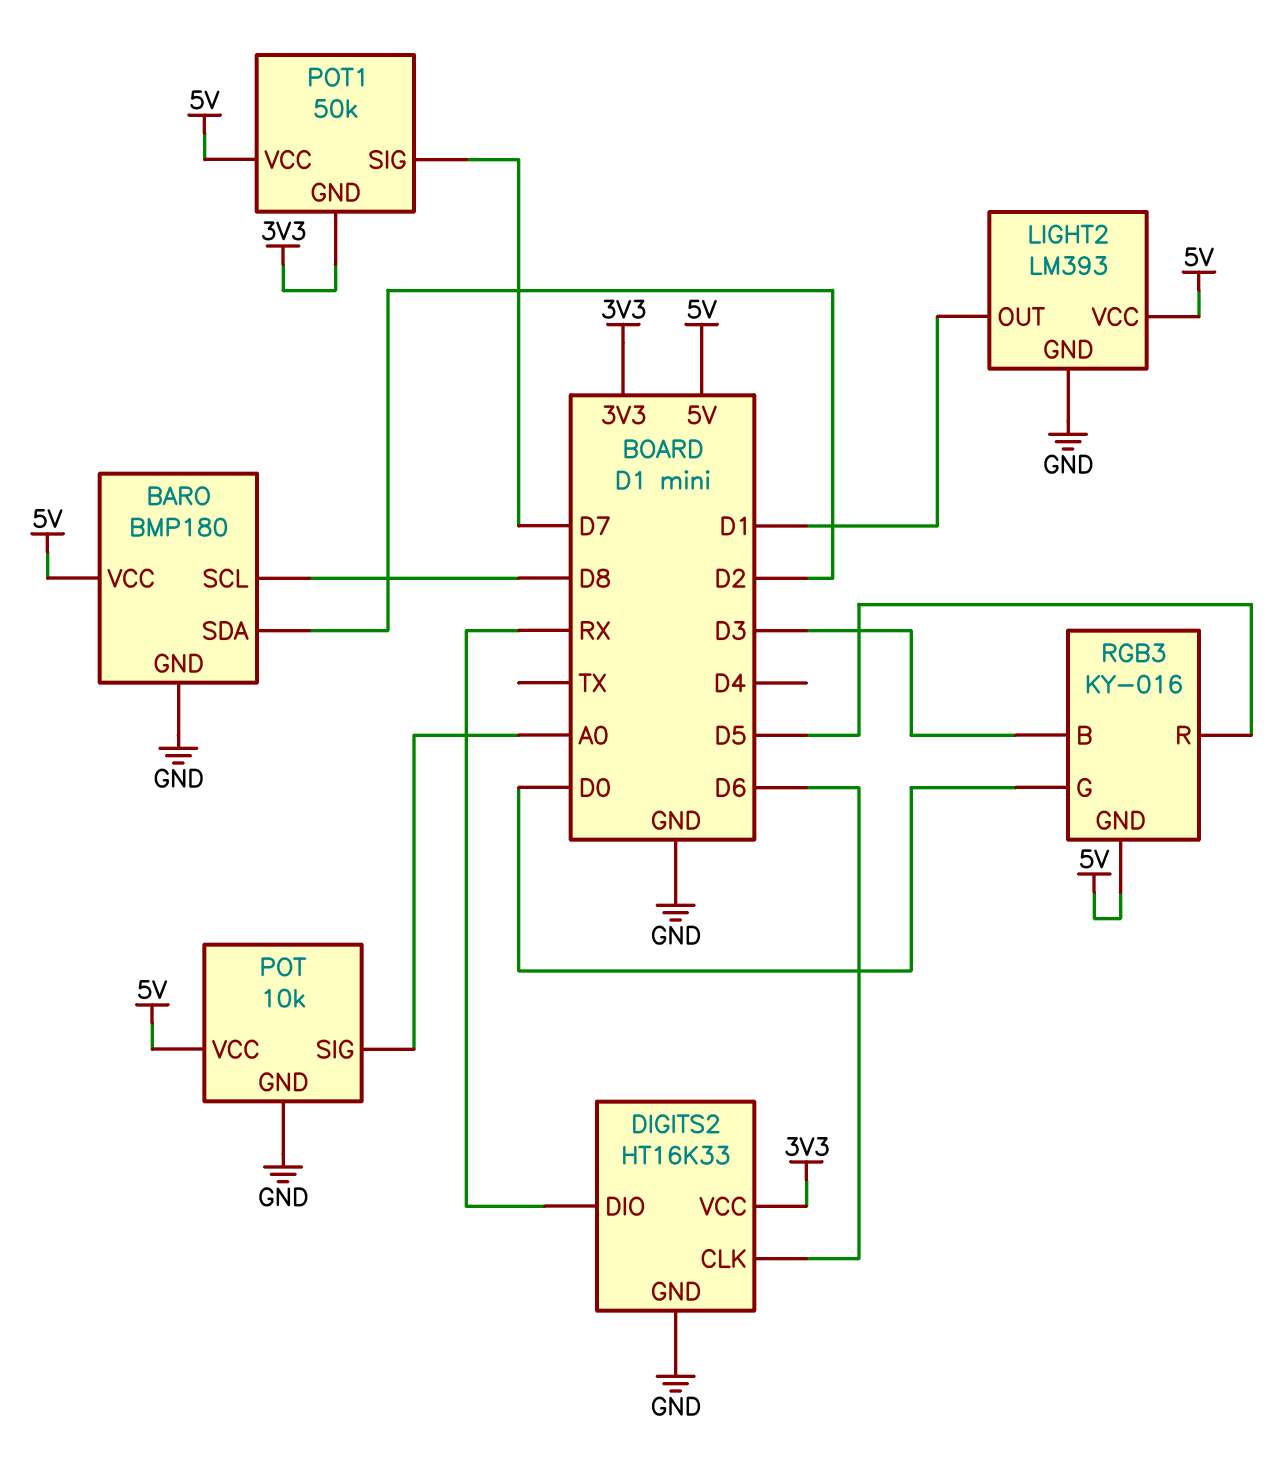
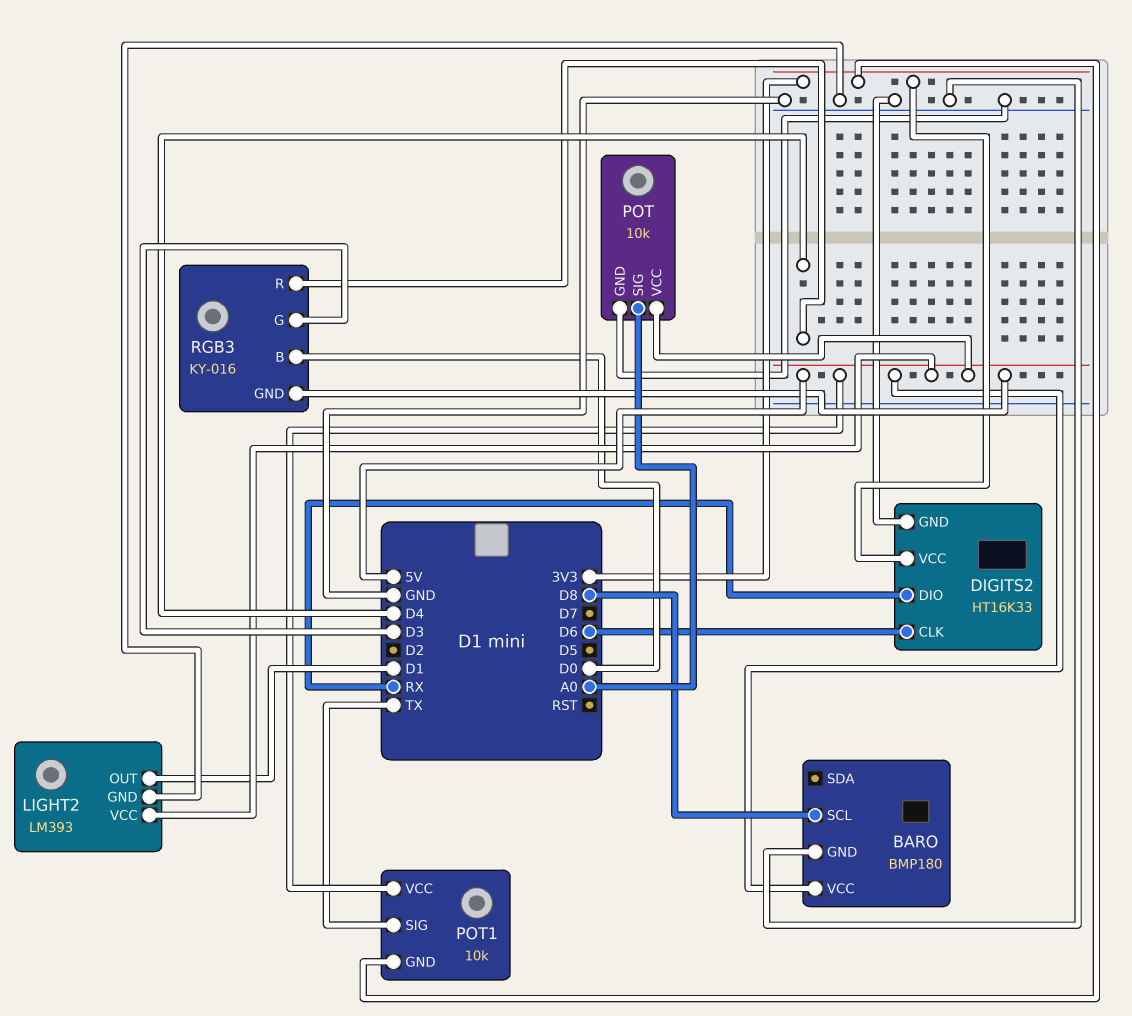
BARO pin SDA: D2 -> none
POT1: 50k -> 10k
POT1 pin SIG: D7 -> TX
RGB3 pin B: D3 -> D0
RGB3 pin G: D0 -> D3
RGB3 pin R: D5 -> D4

